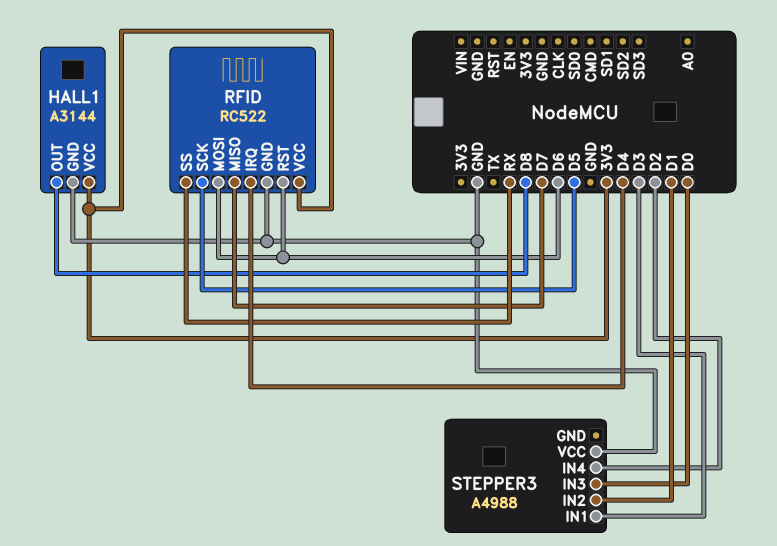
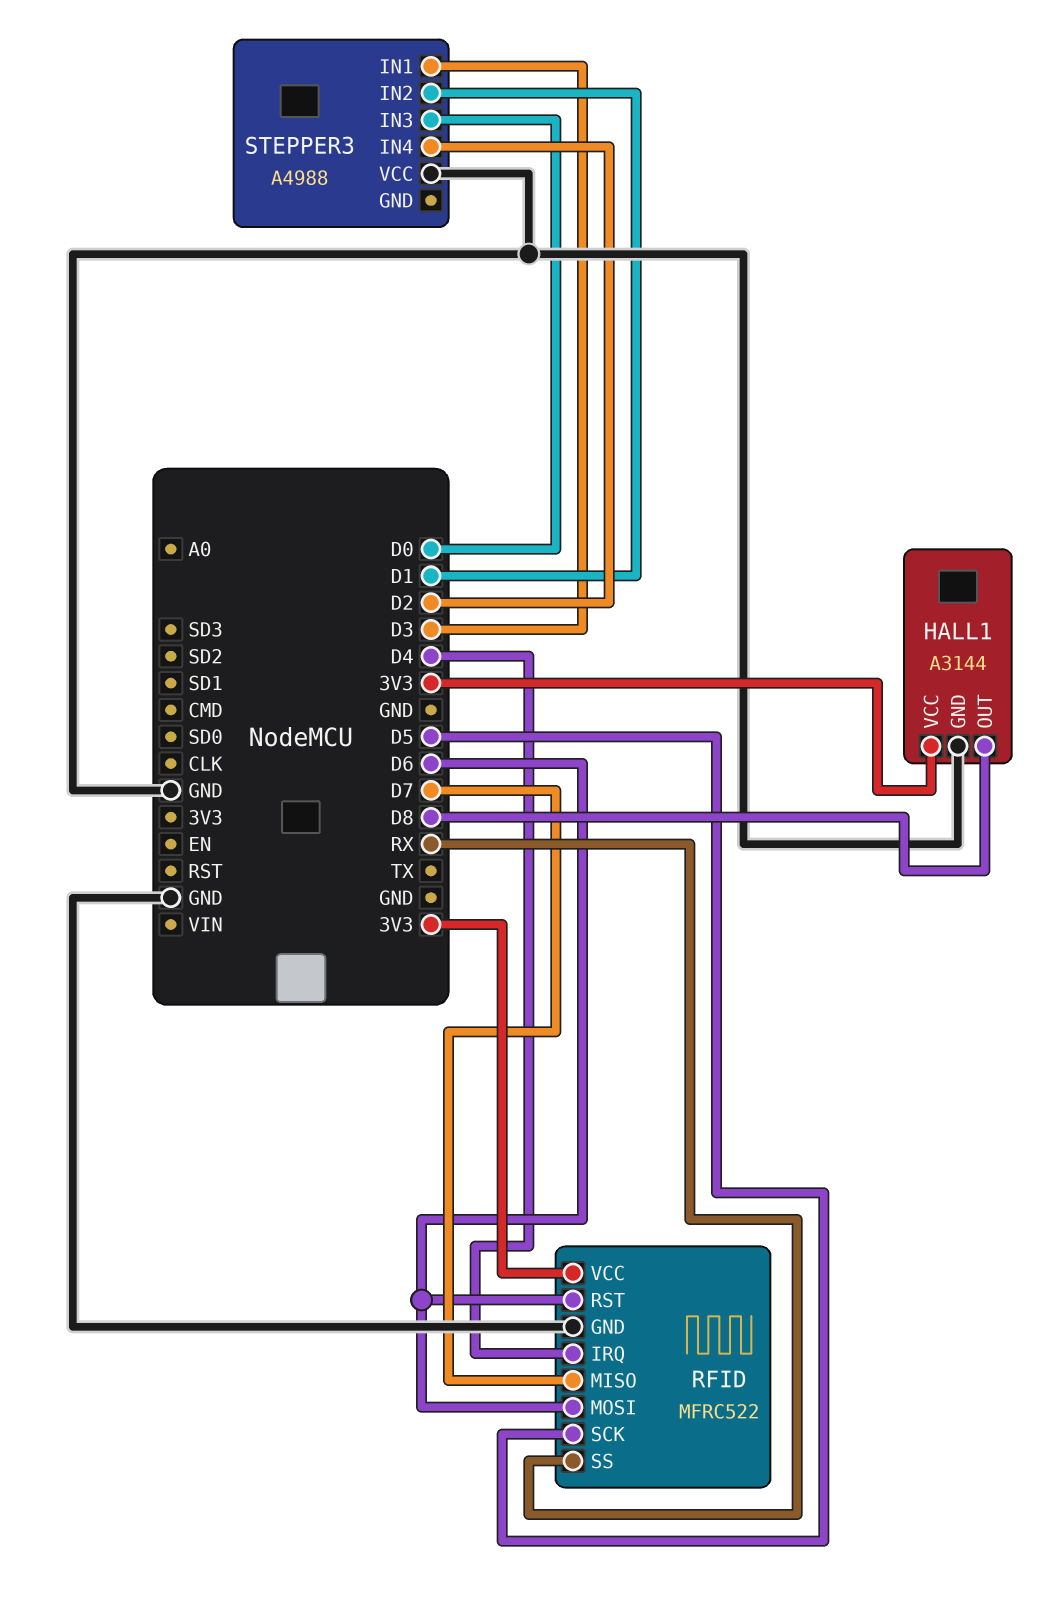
RFID: RC522 -> MFRC522

